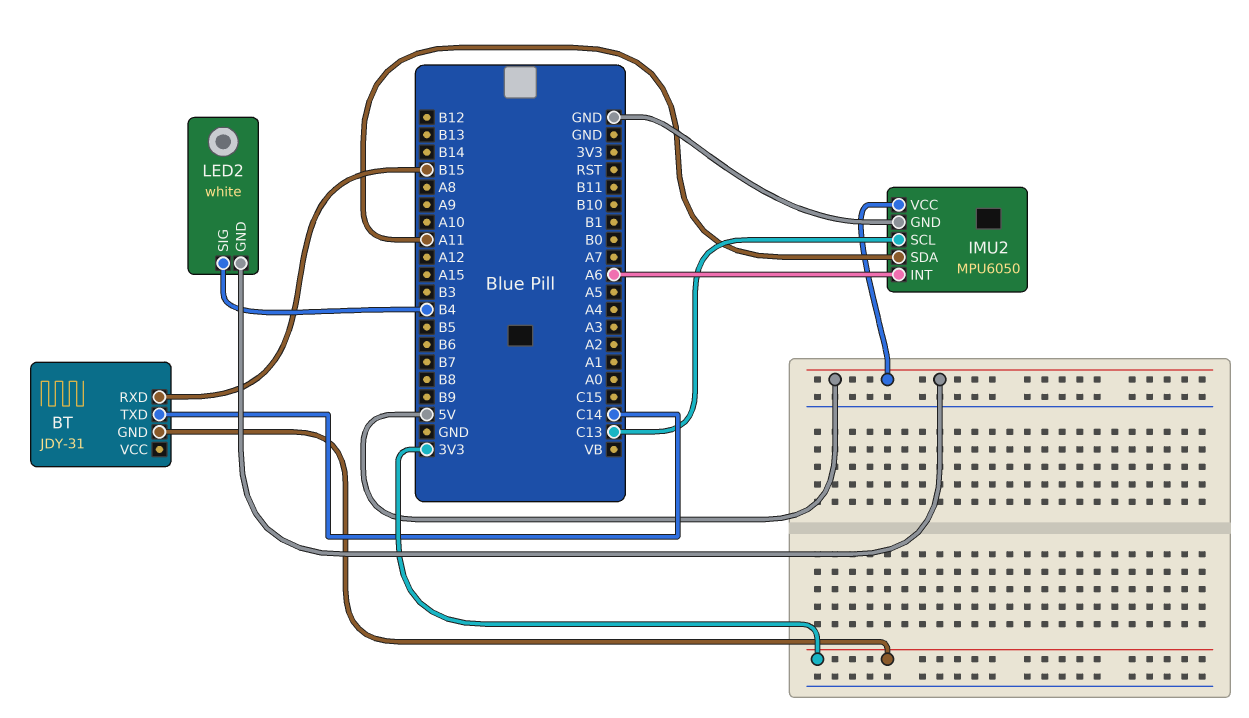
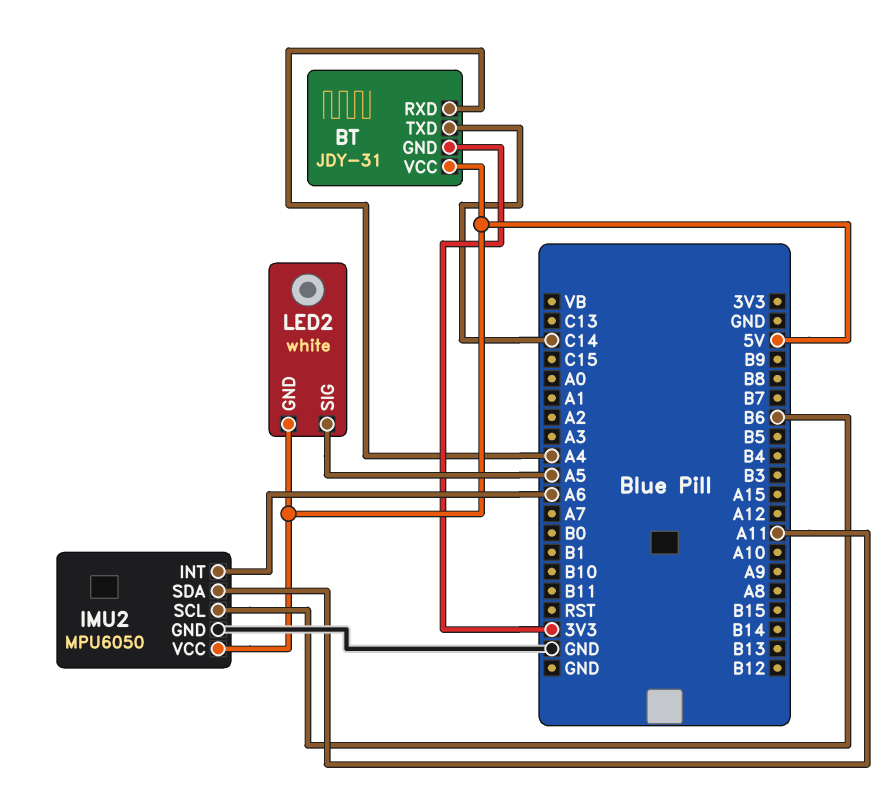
BT pin RXD: B15 -> A4
BT pin VCC: none -> 5V
IMU2 pin SCL: C13 -> B6
LED2 pin SIG: B4 -> A5

